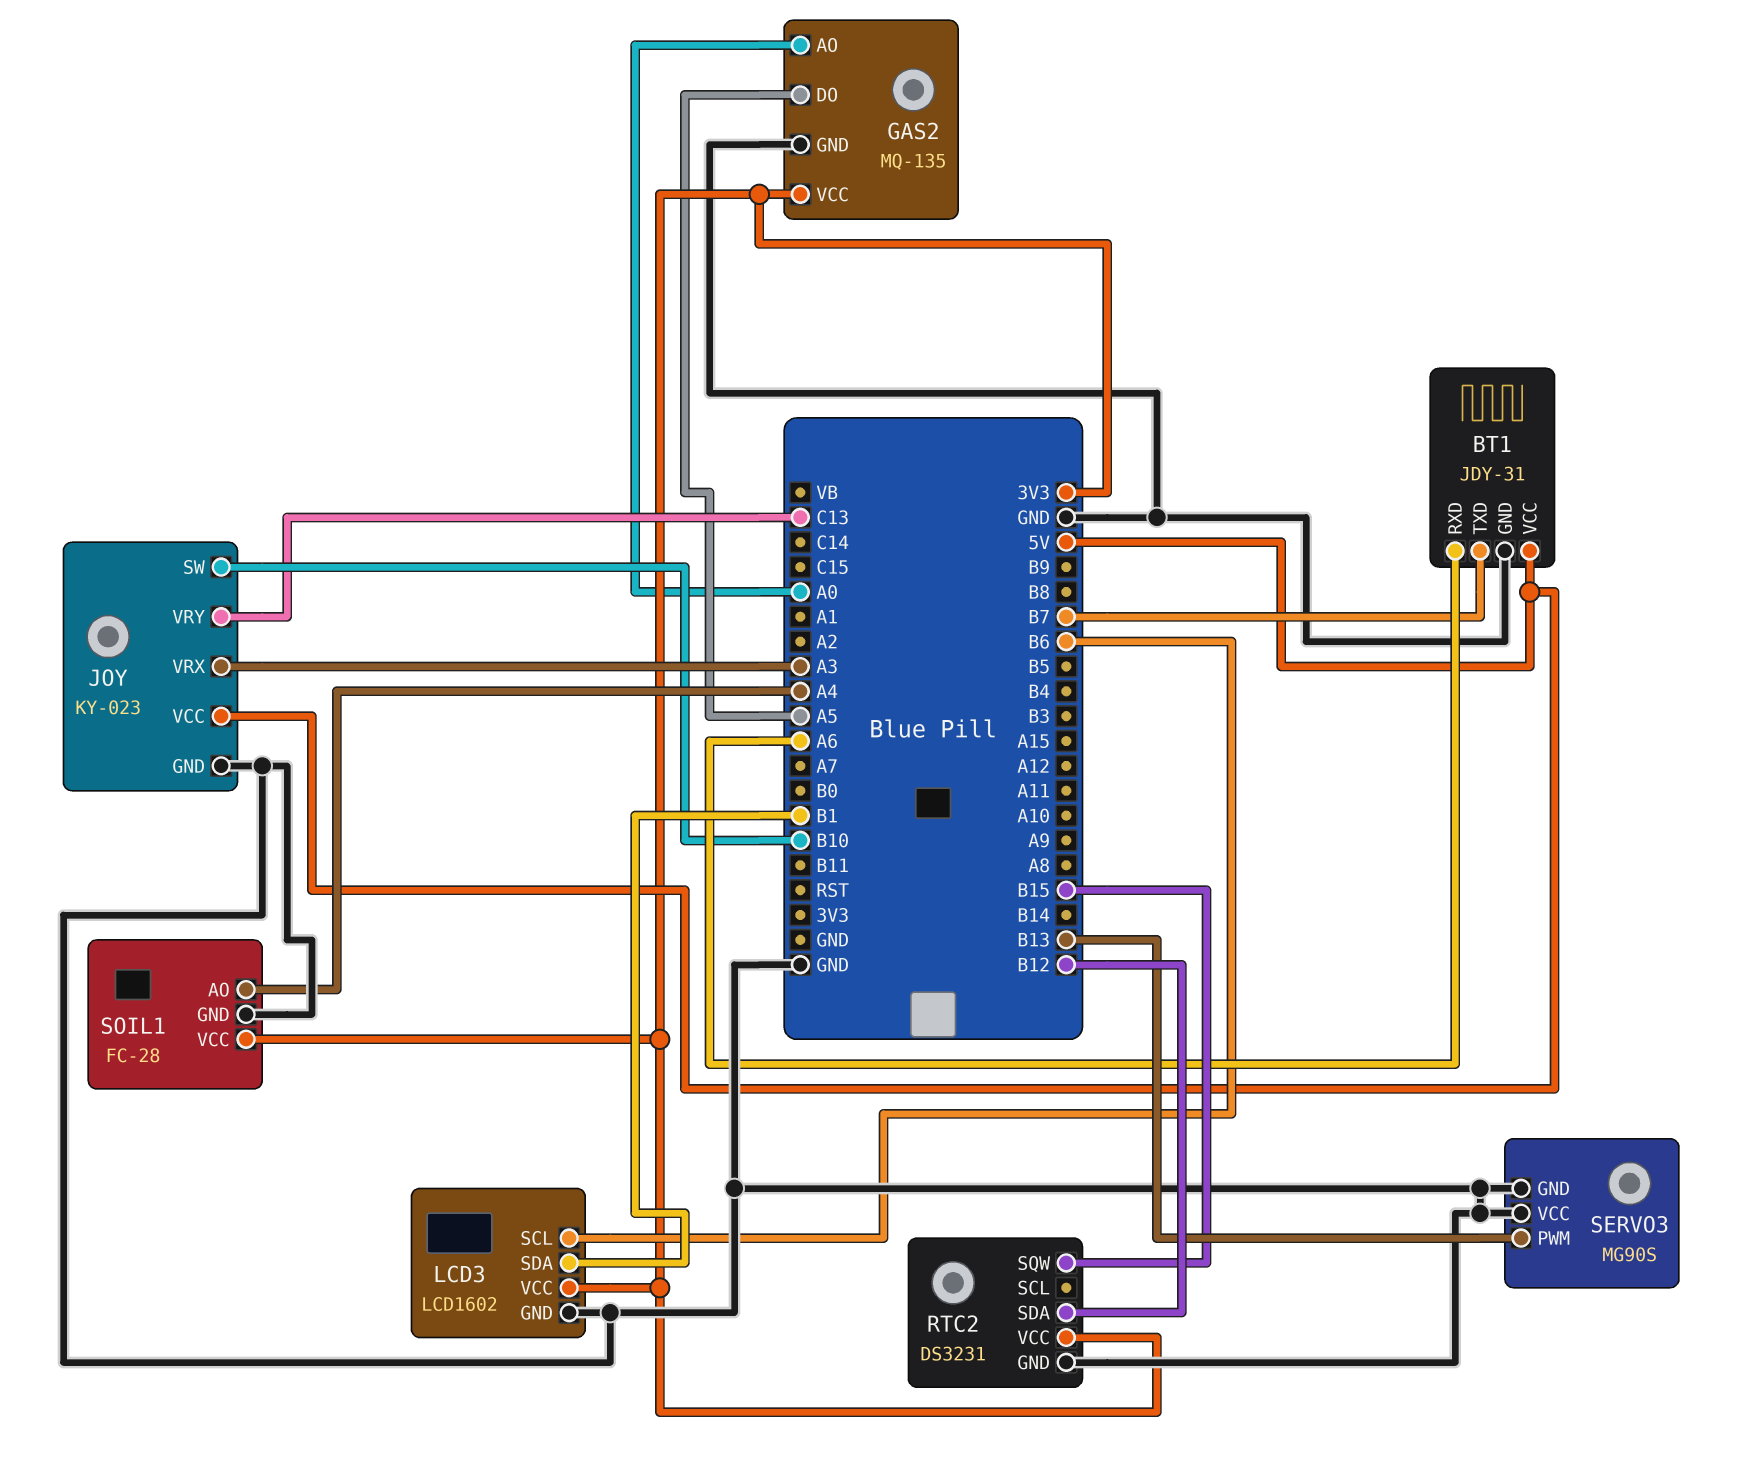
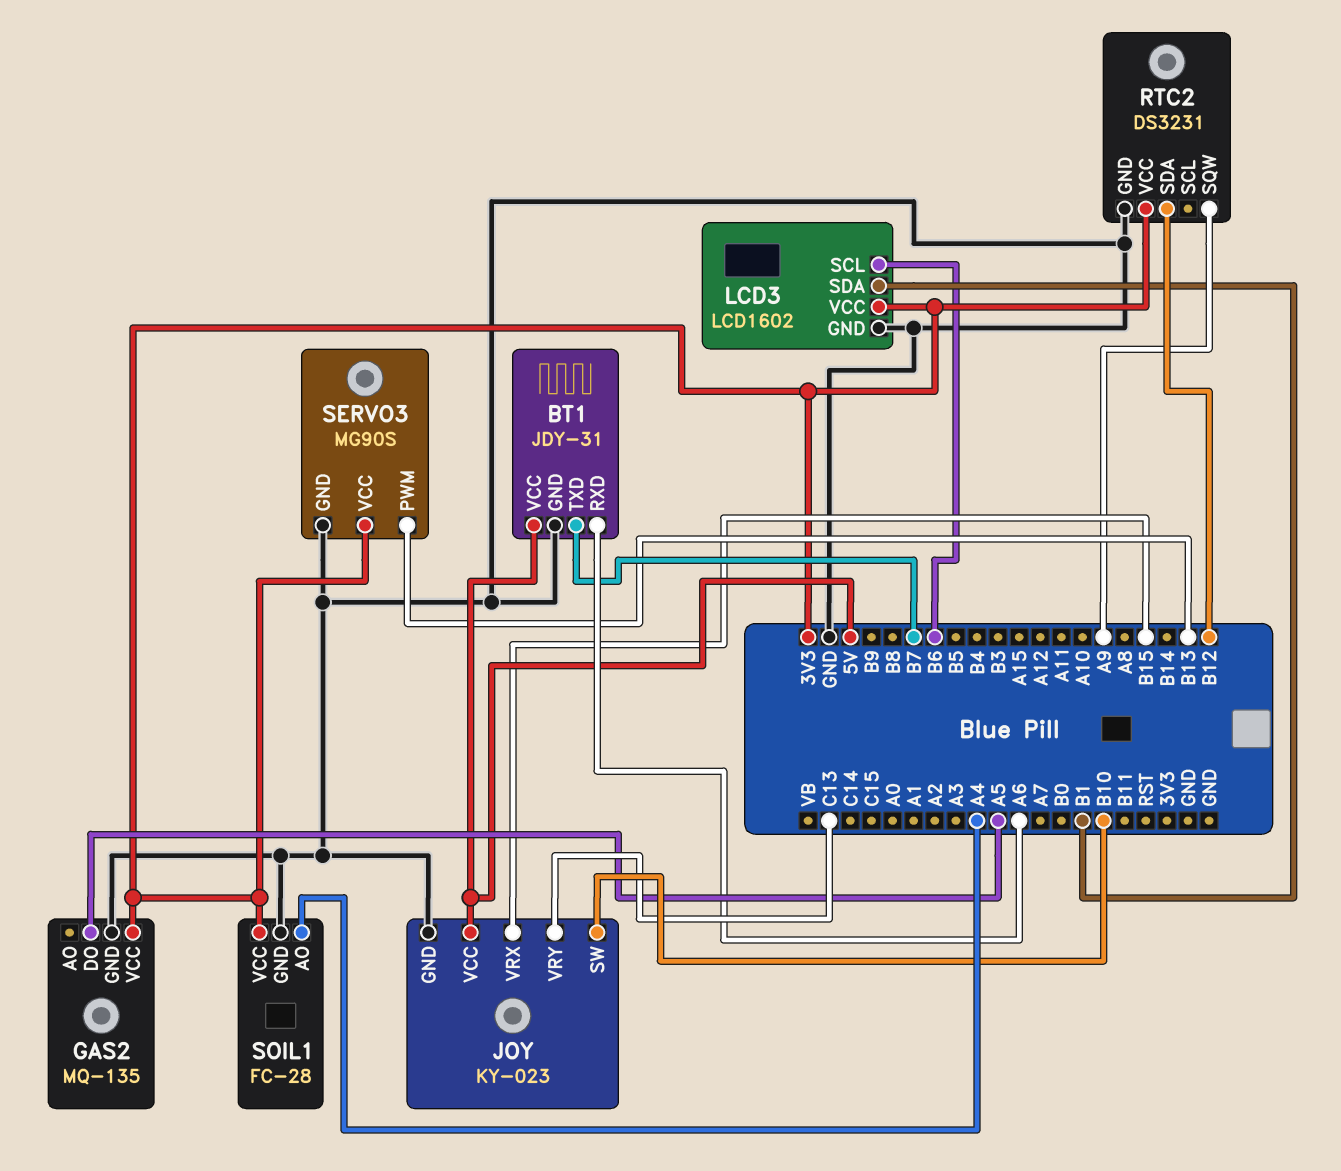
GAS2 pin AO: A0 -> none
JOY pin VRX: A3 -> B15
RTC2 pin SQW: B15 -> A9
SERVO3 pin VCC: GND -> 3V3

